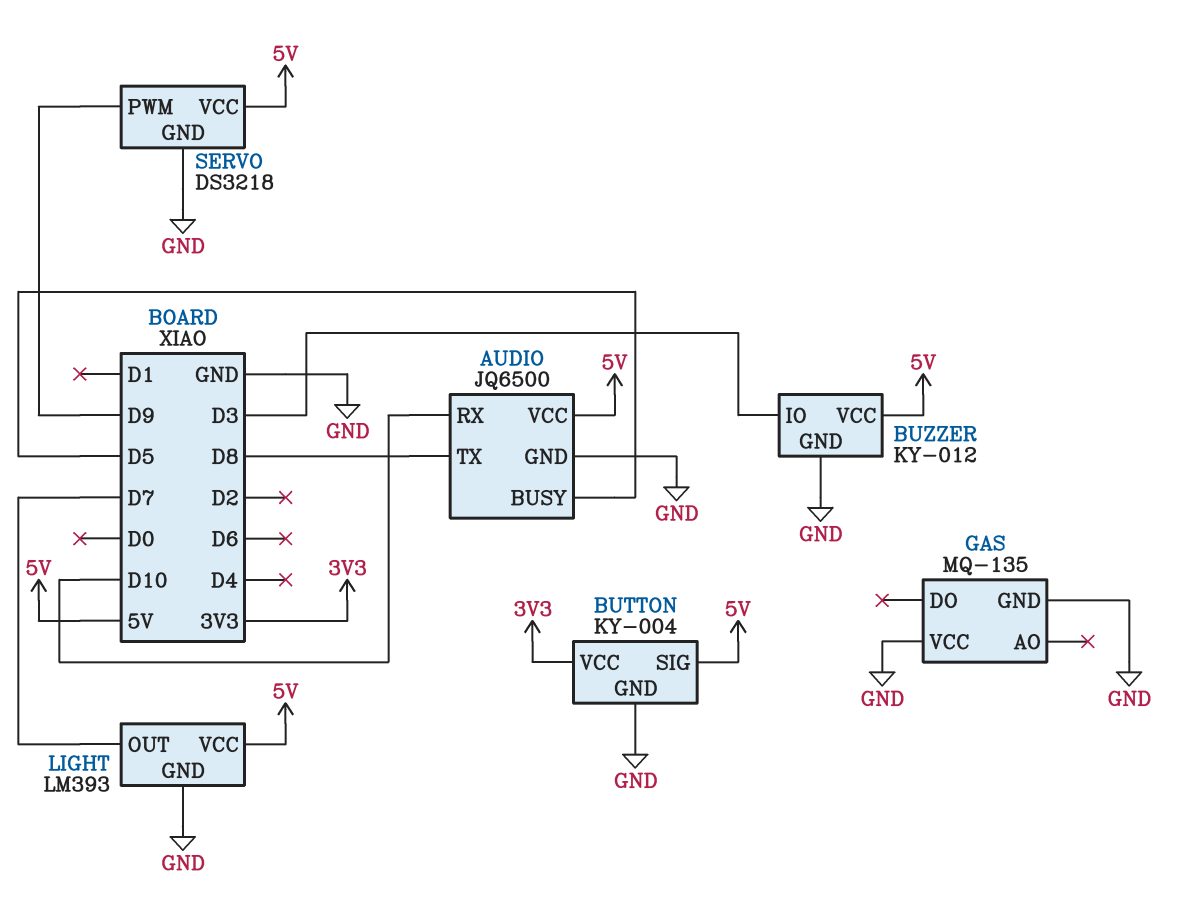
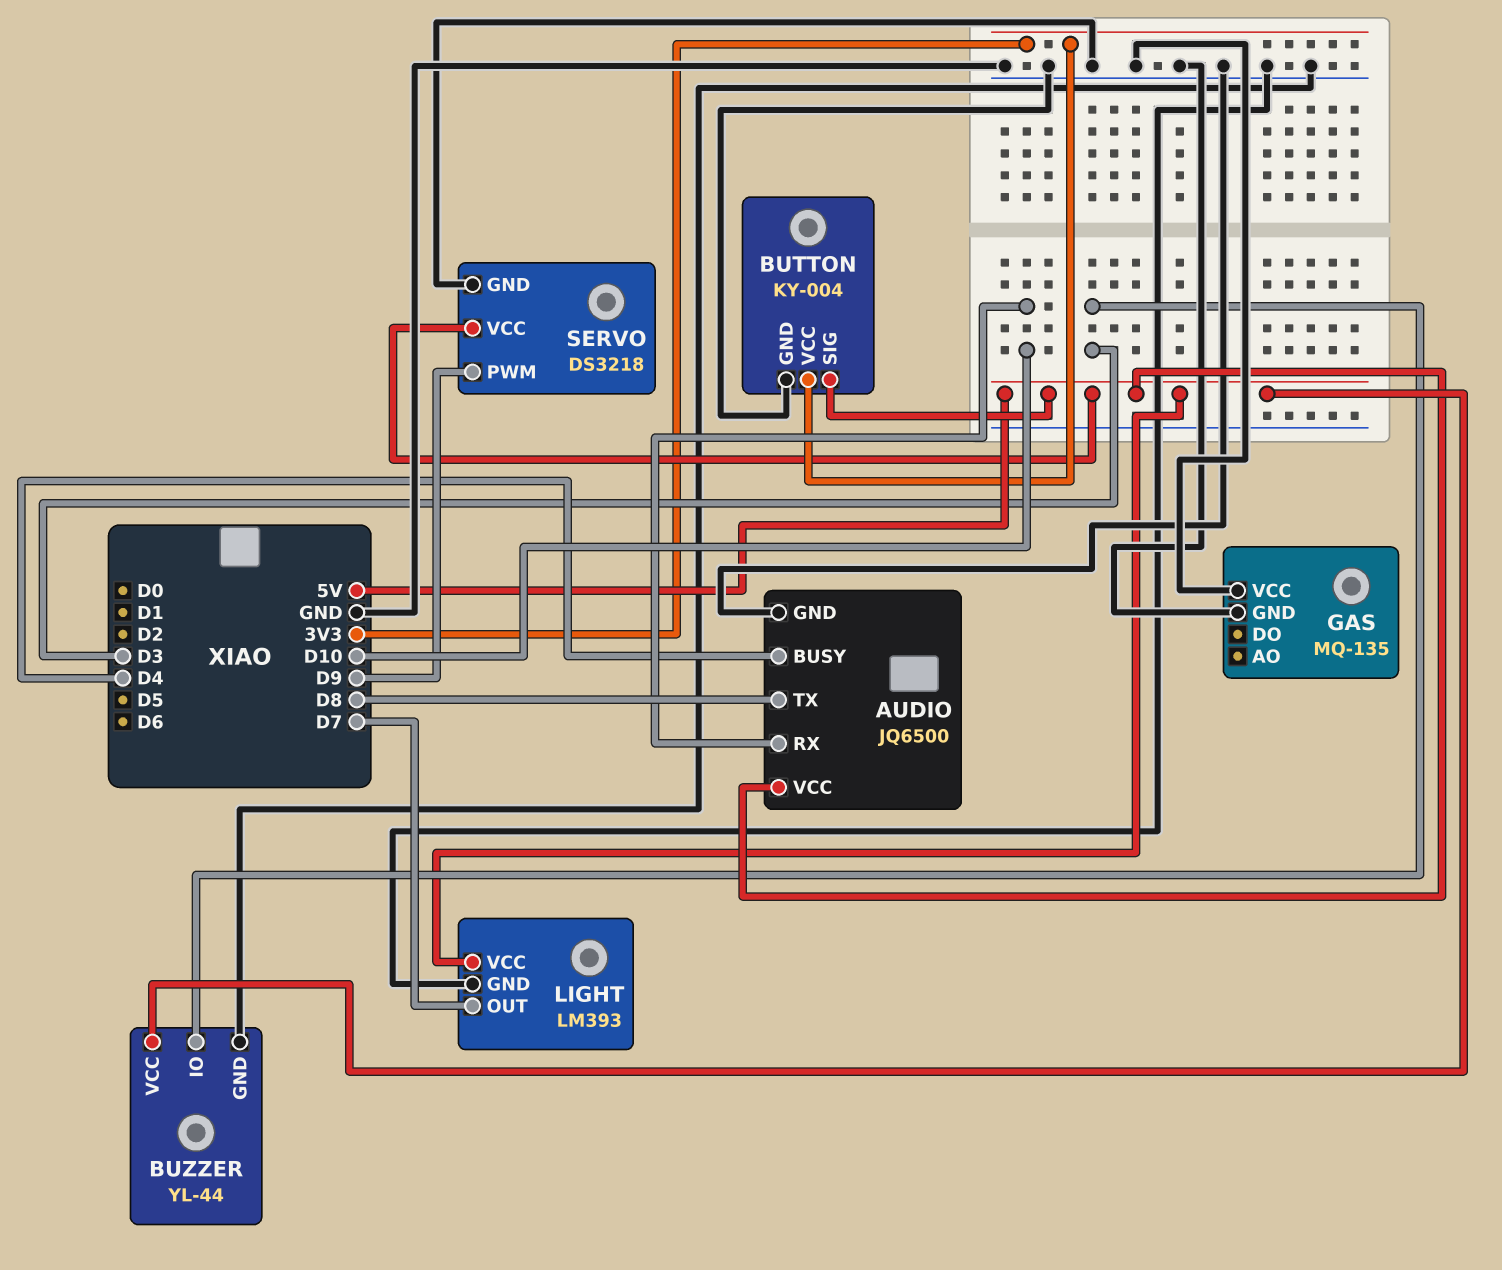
AUDIO pin BUSY: D5 -> D4
BUZZER: KY-012 -> YL-44

